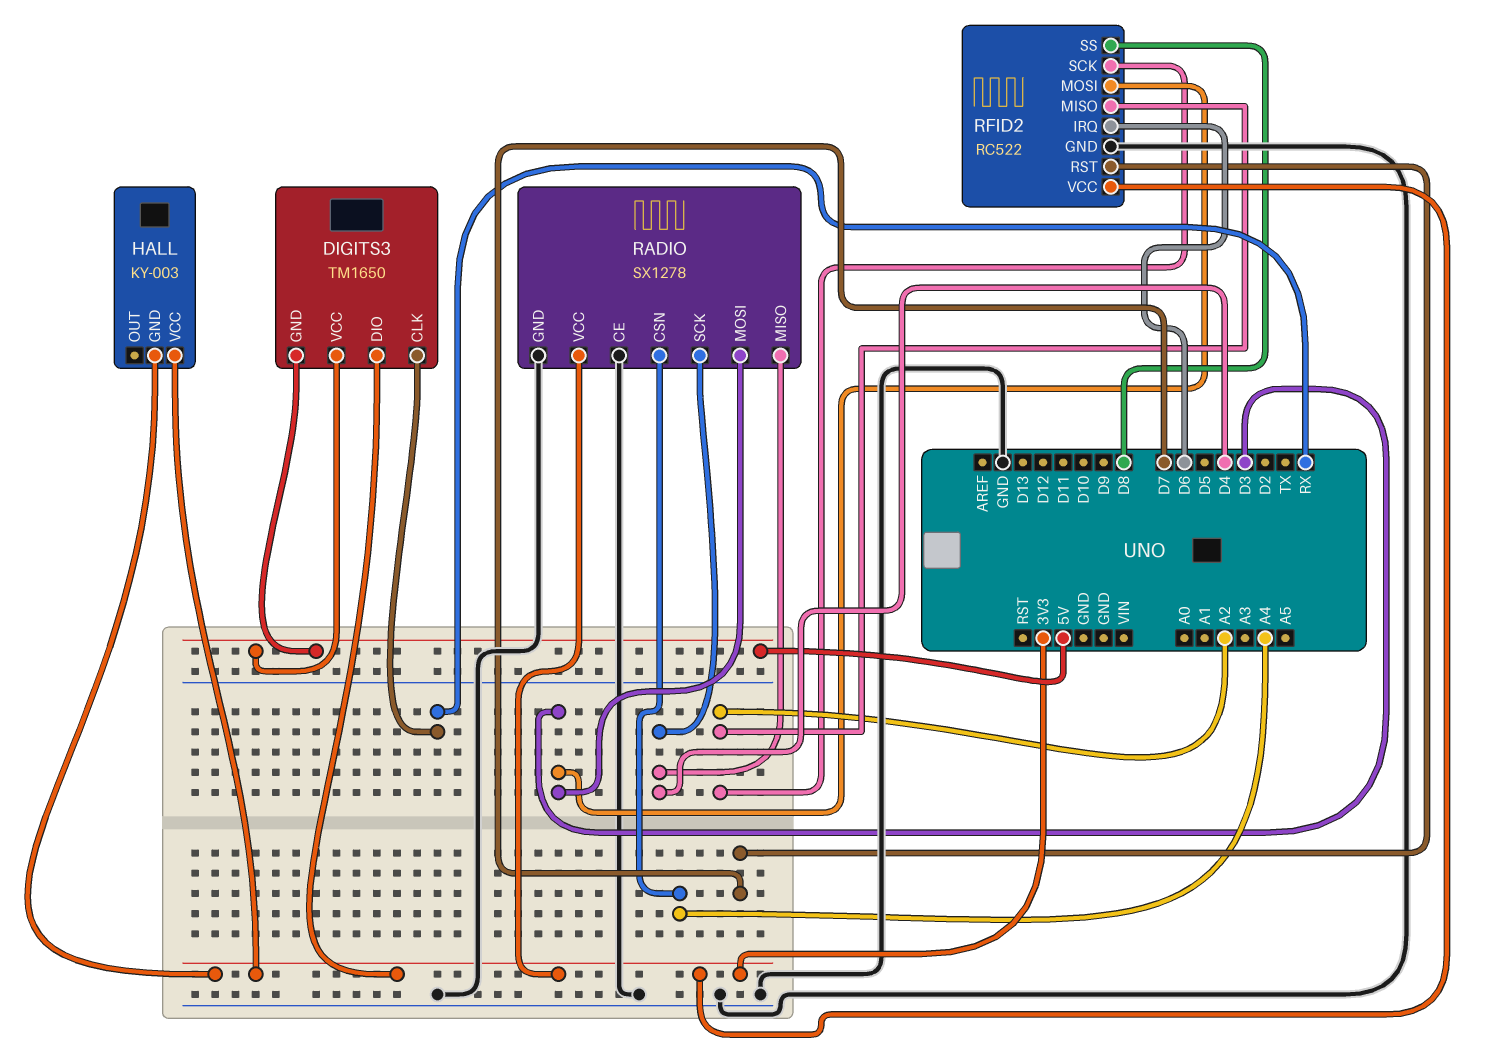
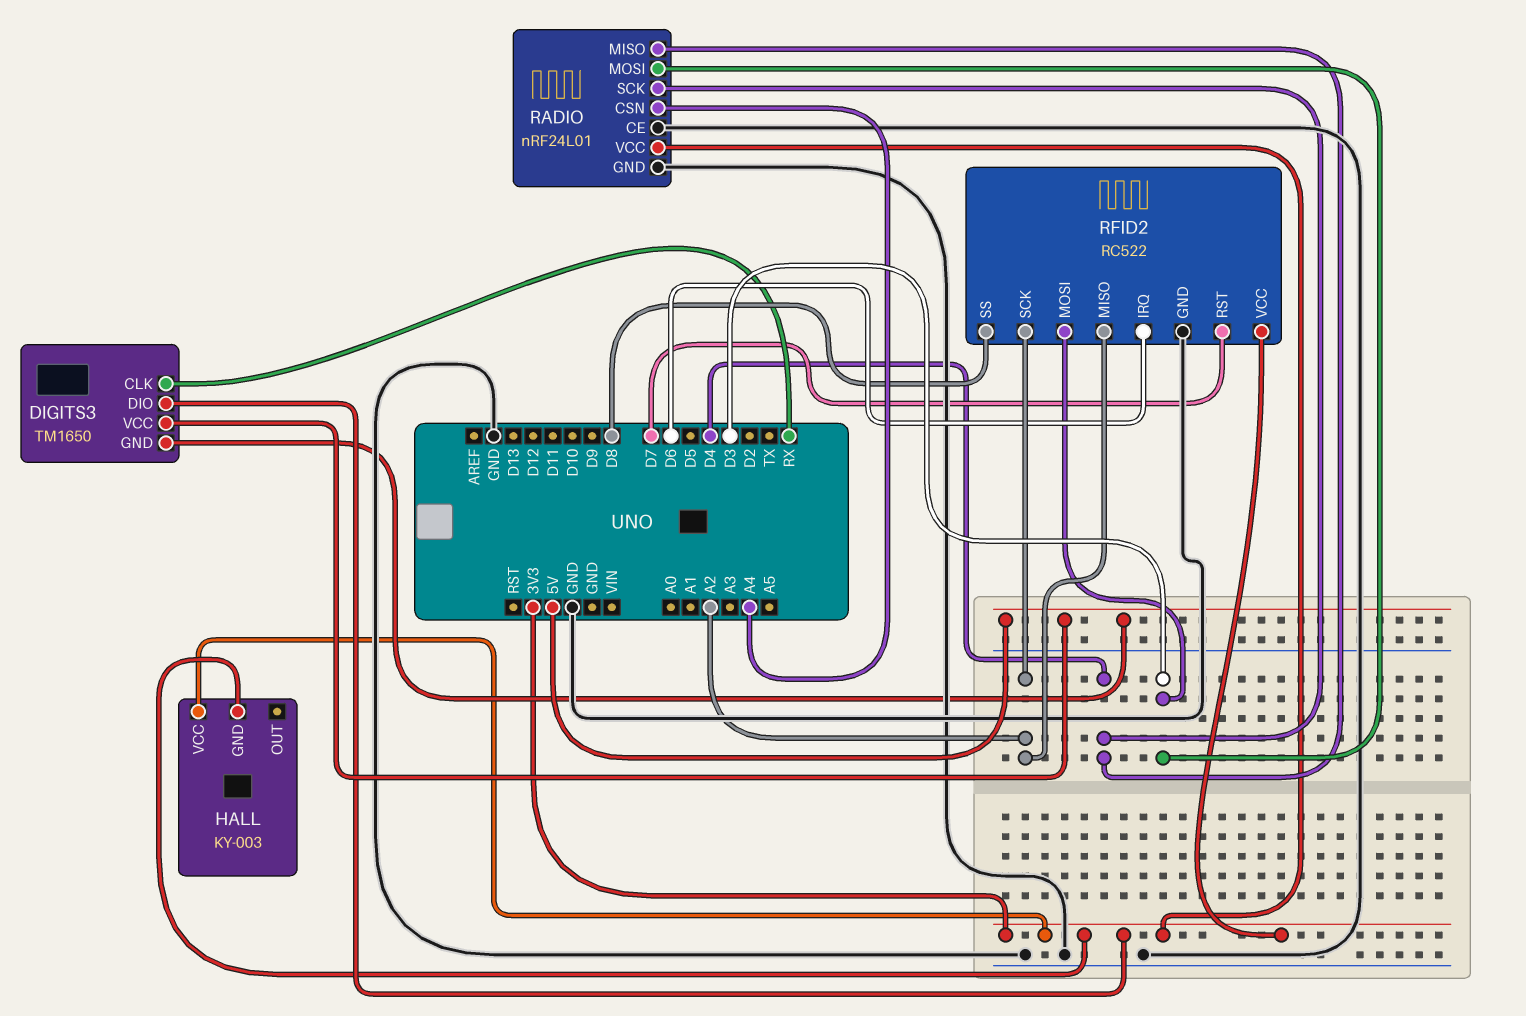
RADIO: SX1278 -> nRF24L01

